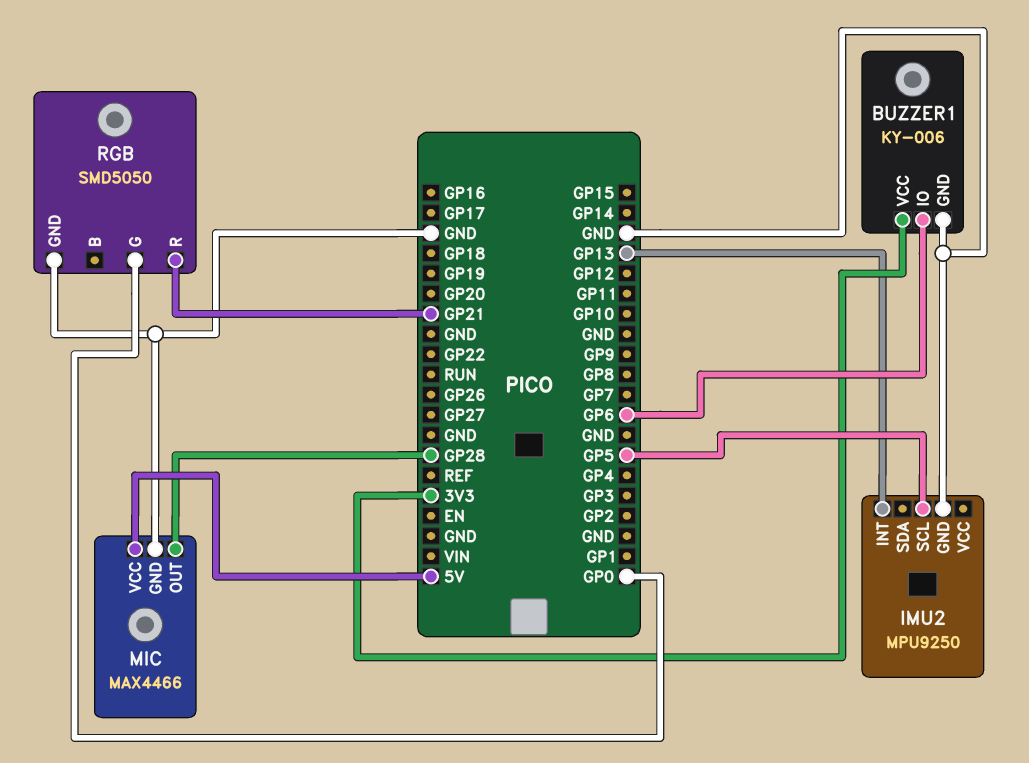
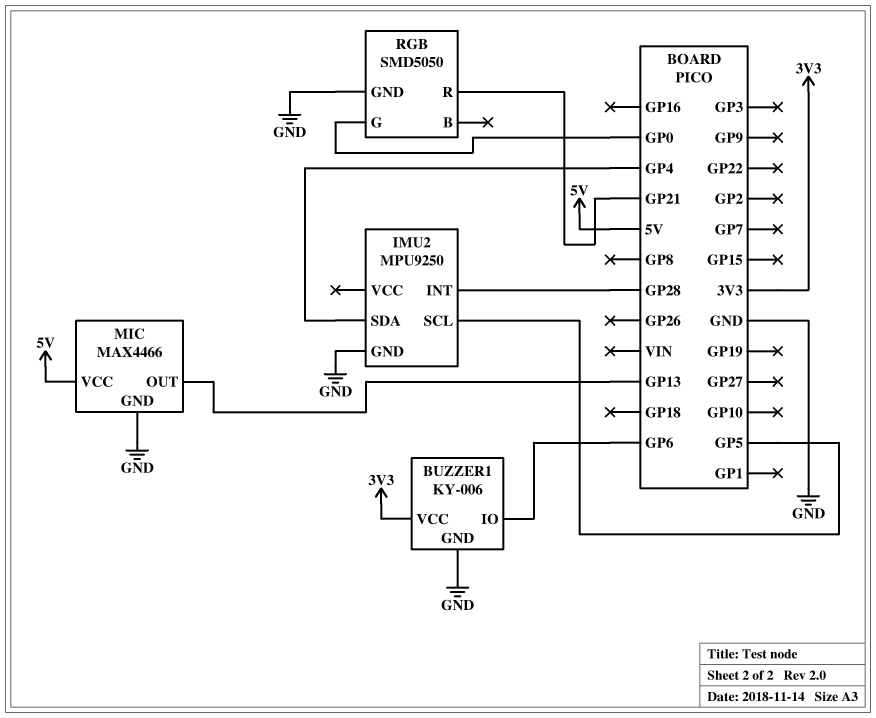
IMU2 pin INT: GP13 -> GP28
IMU2 pin SDA: none -> GP4
MIC pin OUT: GP28 -> GP13

